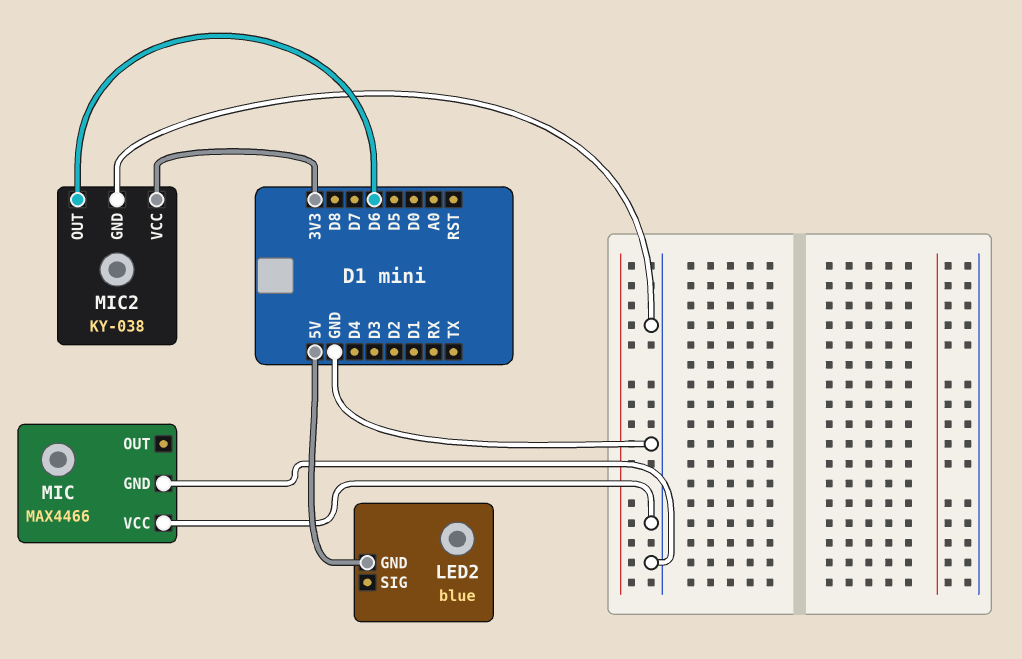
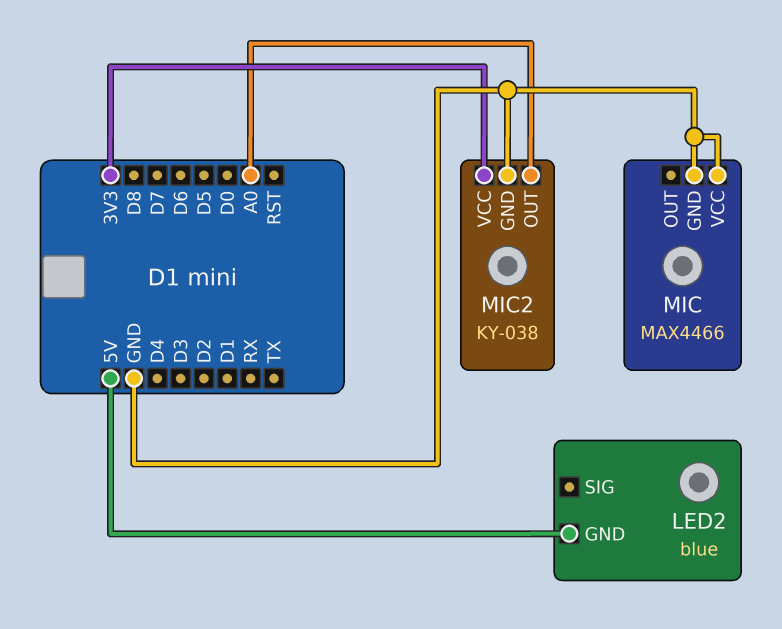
MIC2 pin OUT: D6 -> A0

